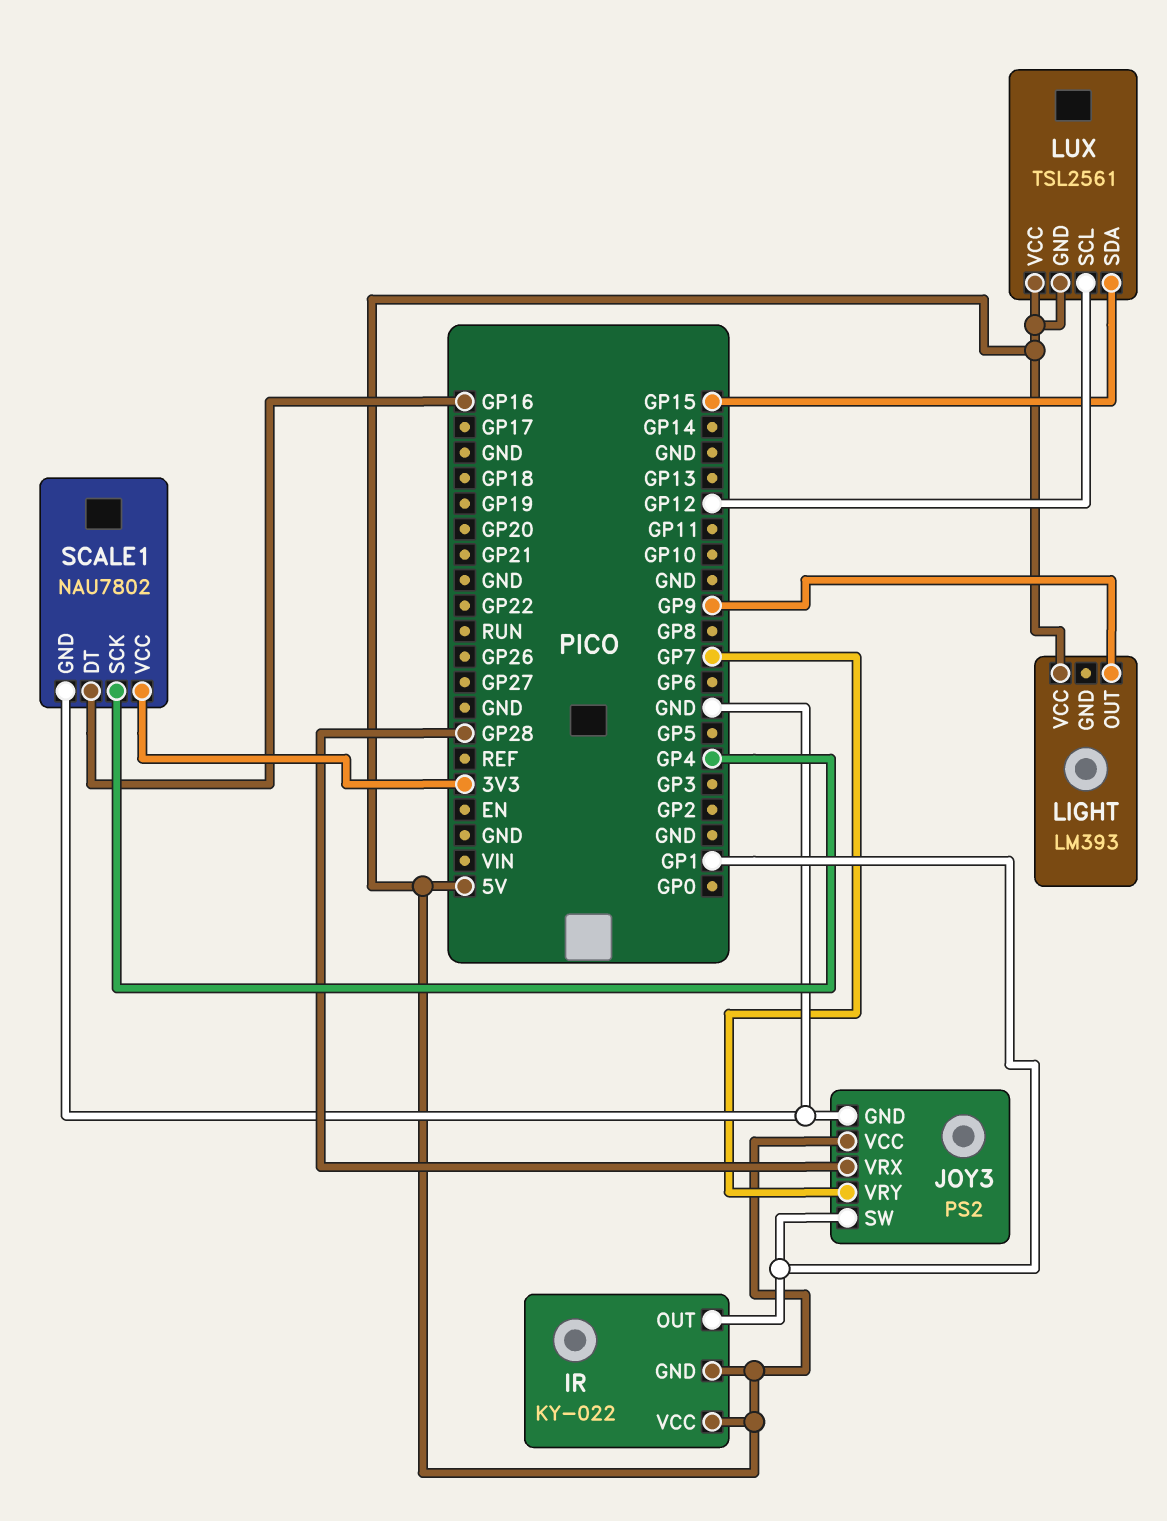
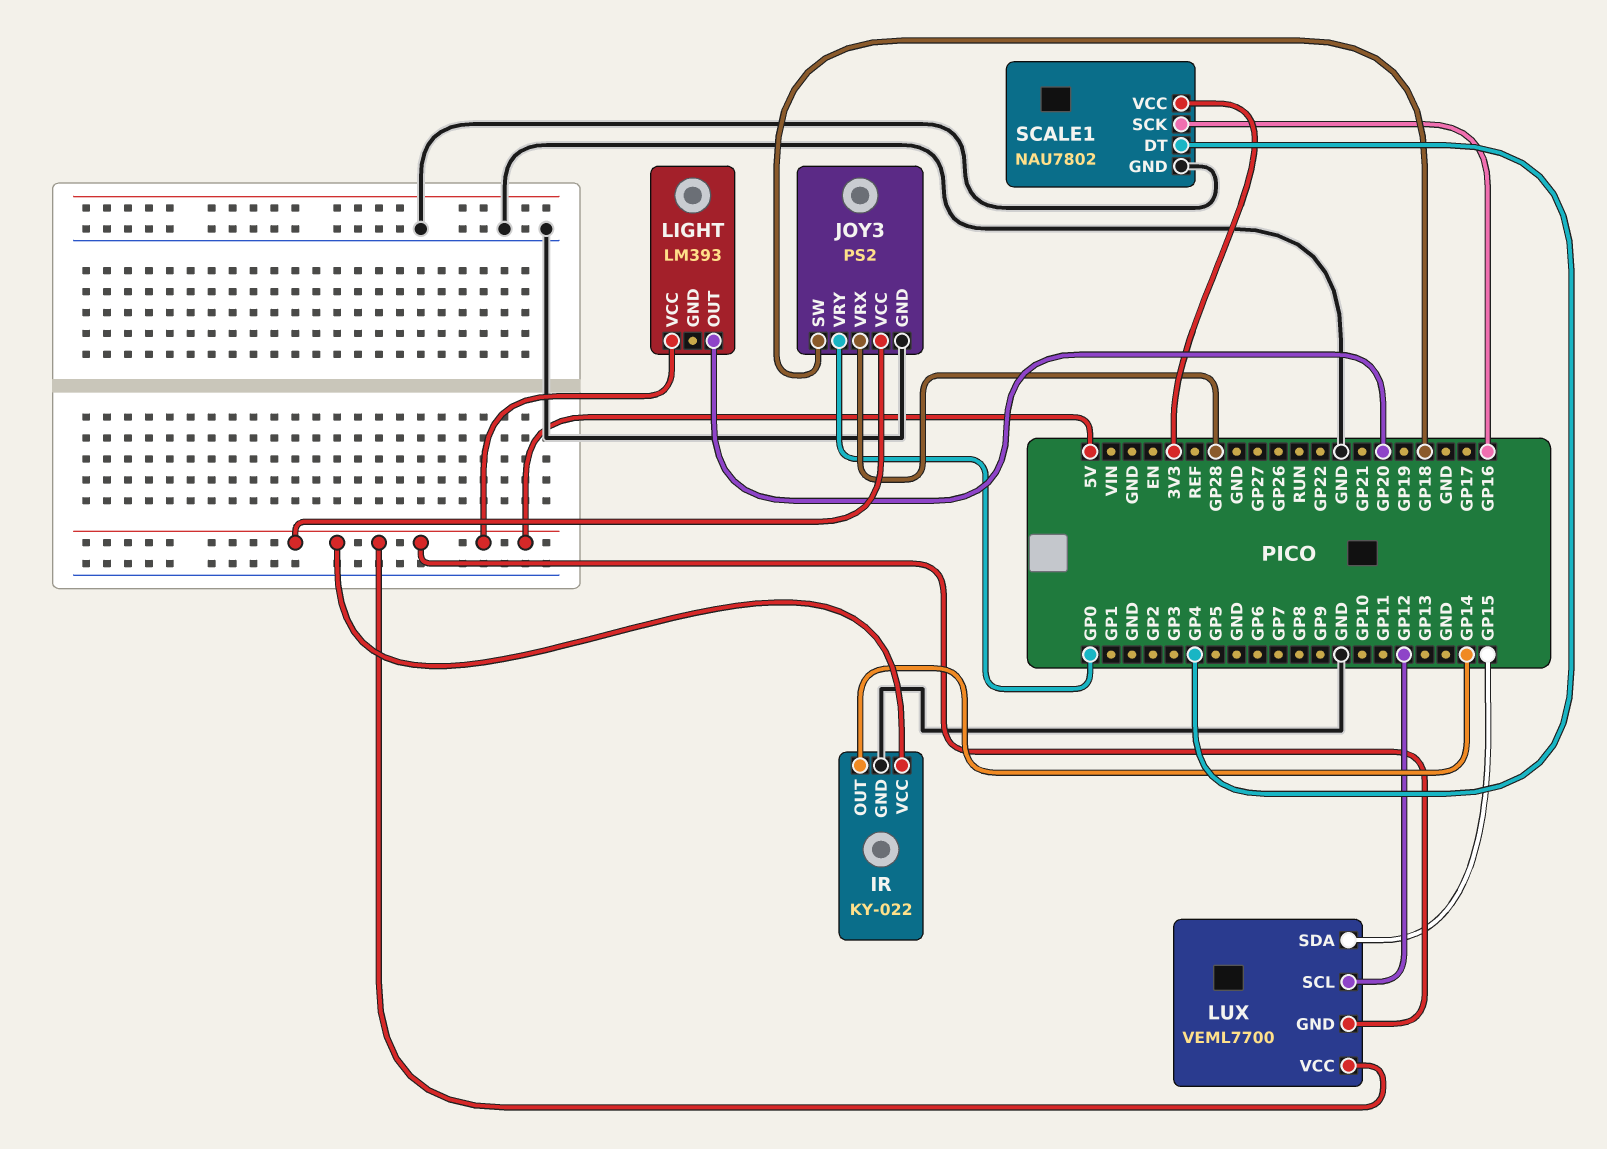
IR pin GND: 5V -> GND
IR pin OUT: GP1 -> GP14
JOY3 pin SW: GP1 -> GP18
JOY3 pin VRY: GP7 -> GP0
LIGHT pin OUT: GP9 -> GP20
LUX: TSL2561 -> VEML7700
SCALE1 pin DT: GP16 -> GP4
SCALE1 pin SCK: GP4 -> GP16

